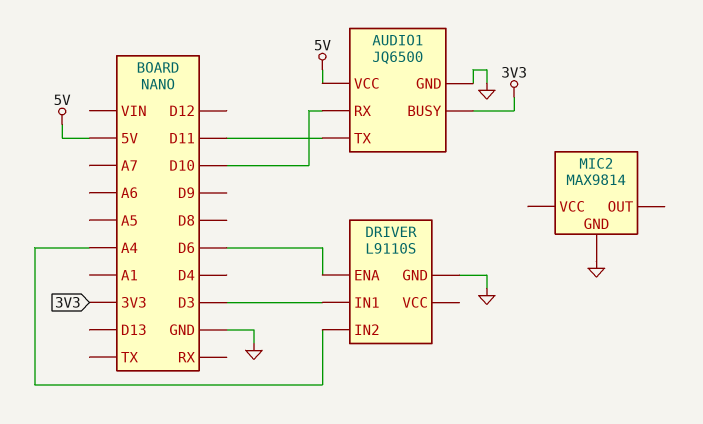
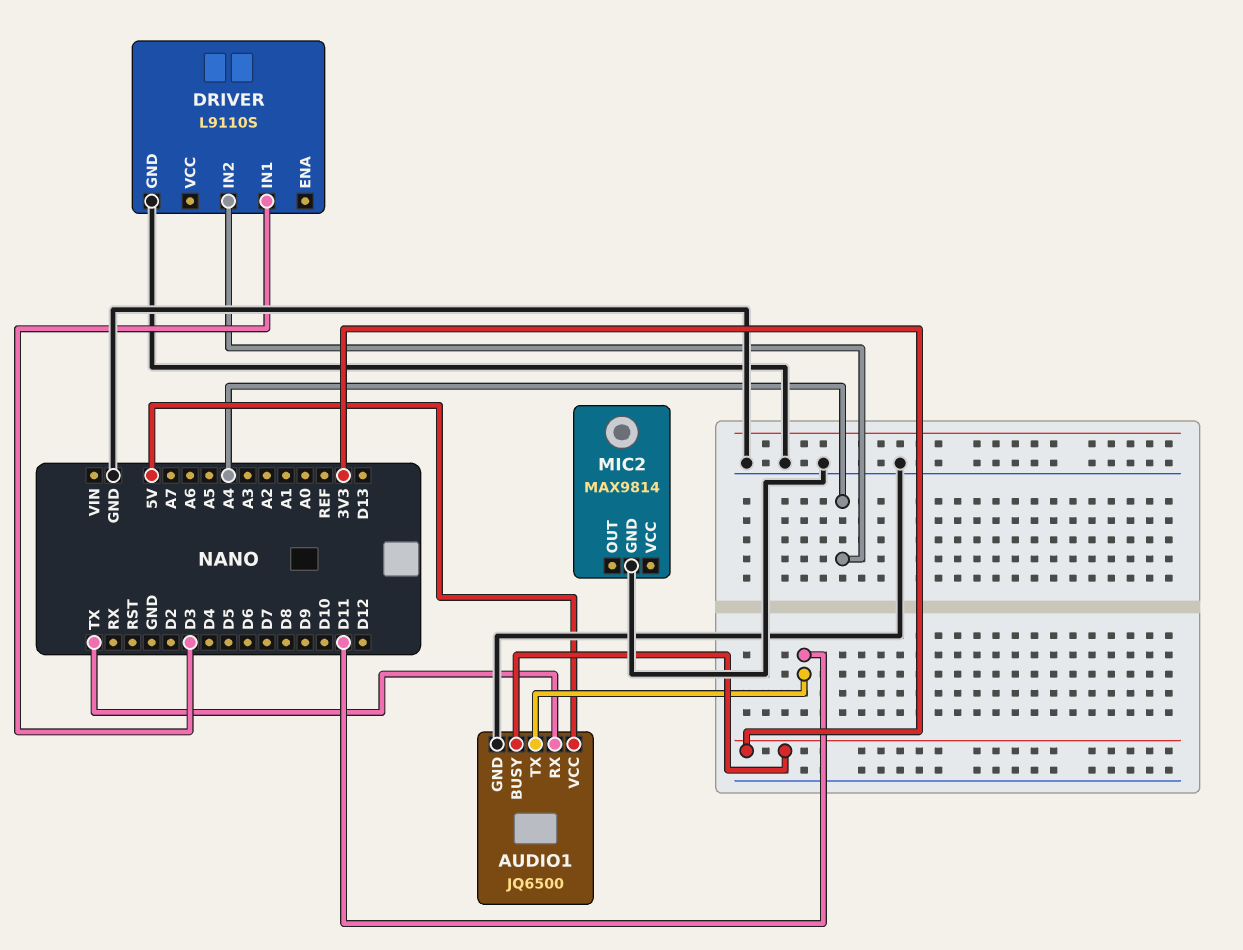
AUDIO1 pin RX: D10 -> TX
DRIVER pin ENA: D6 -> none

